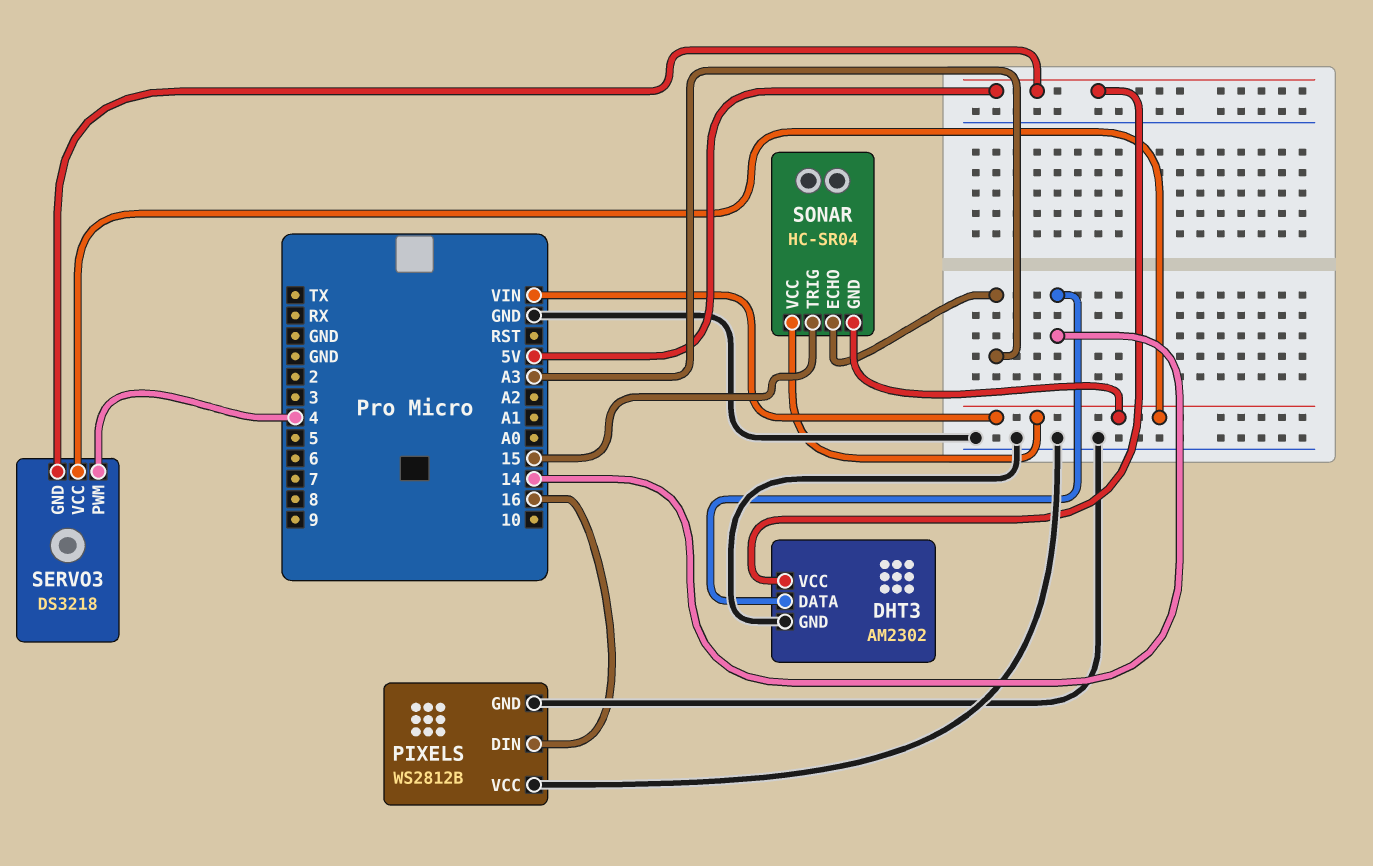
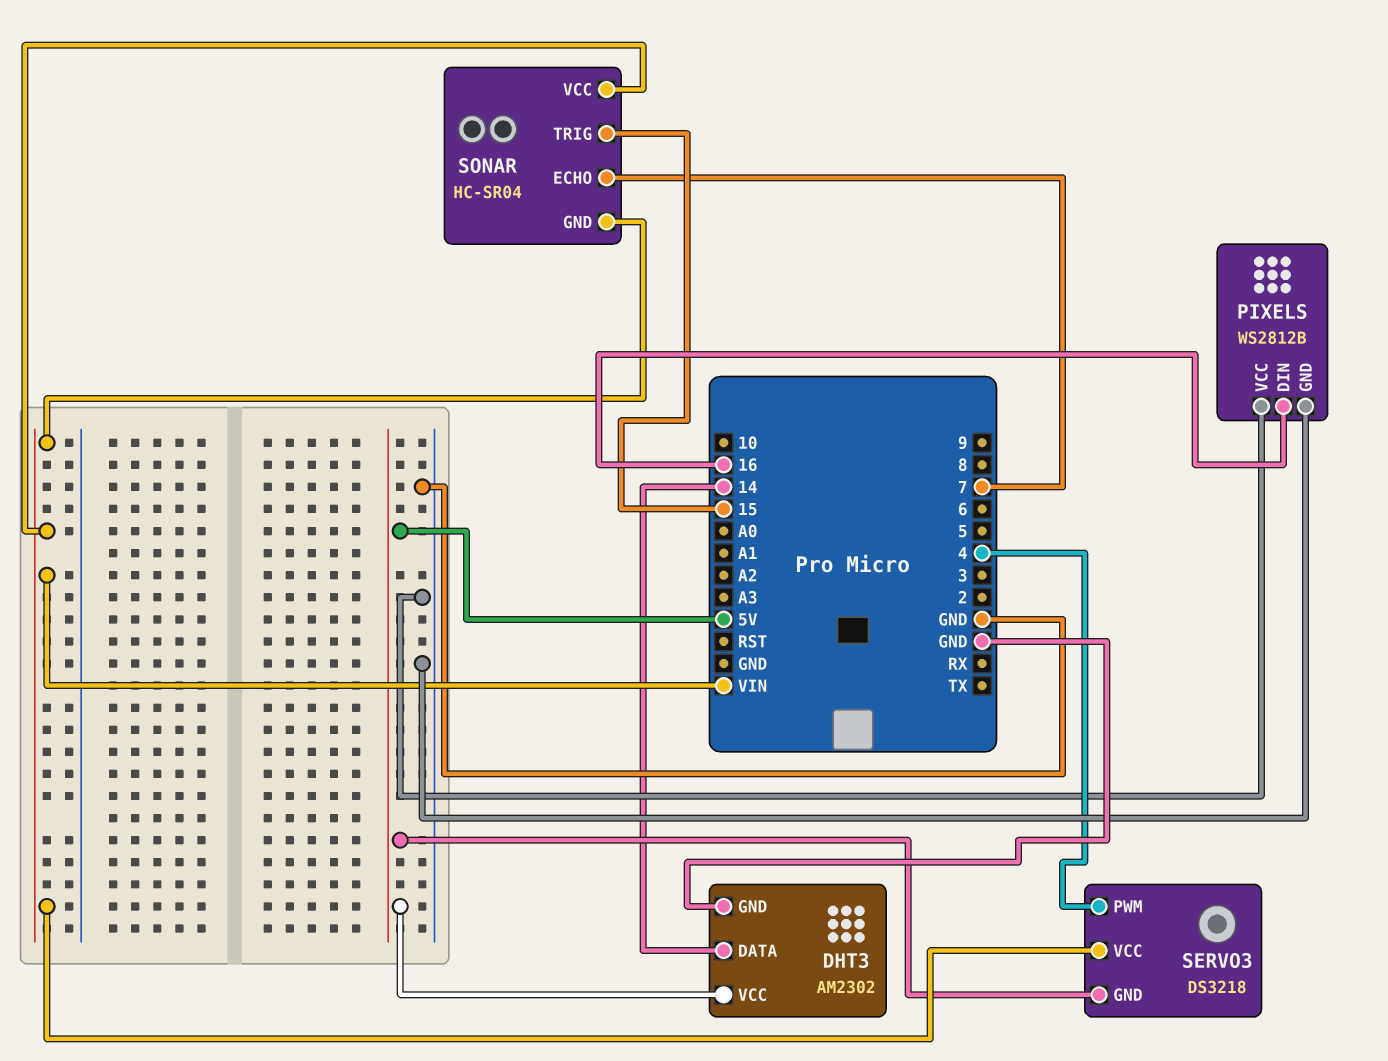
SONAR pin ECHO: A3 -> 7

